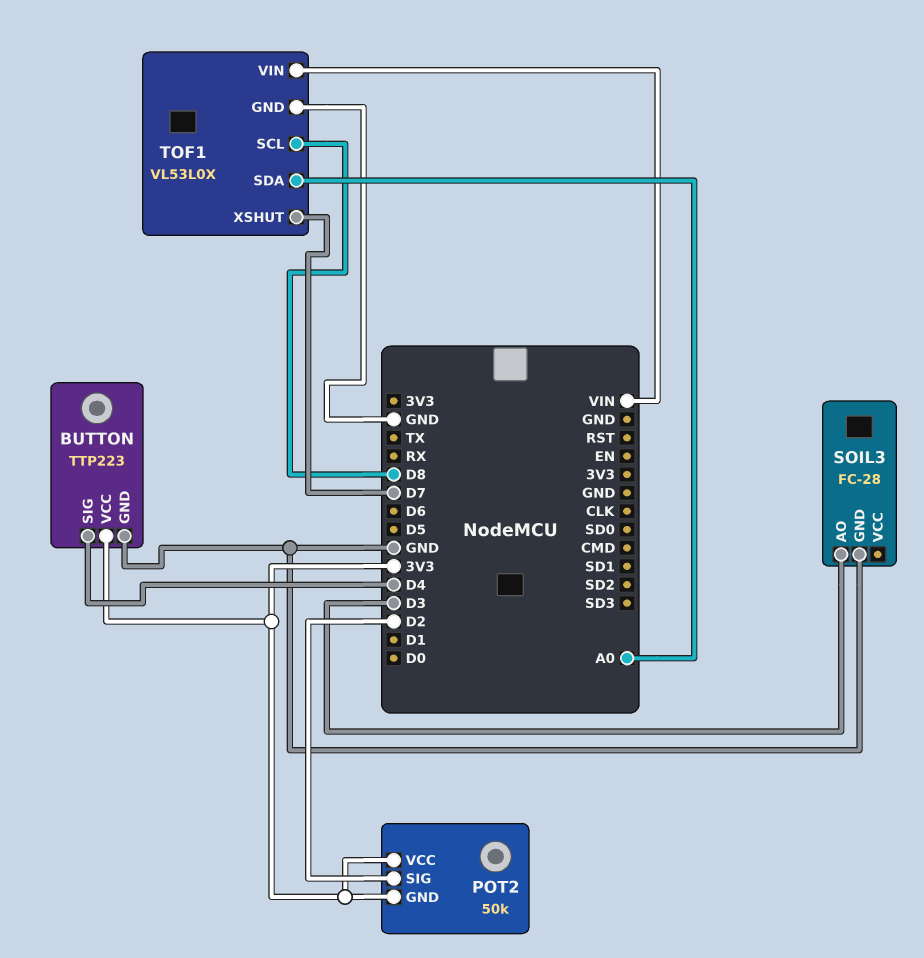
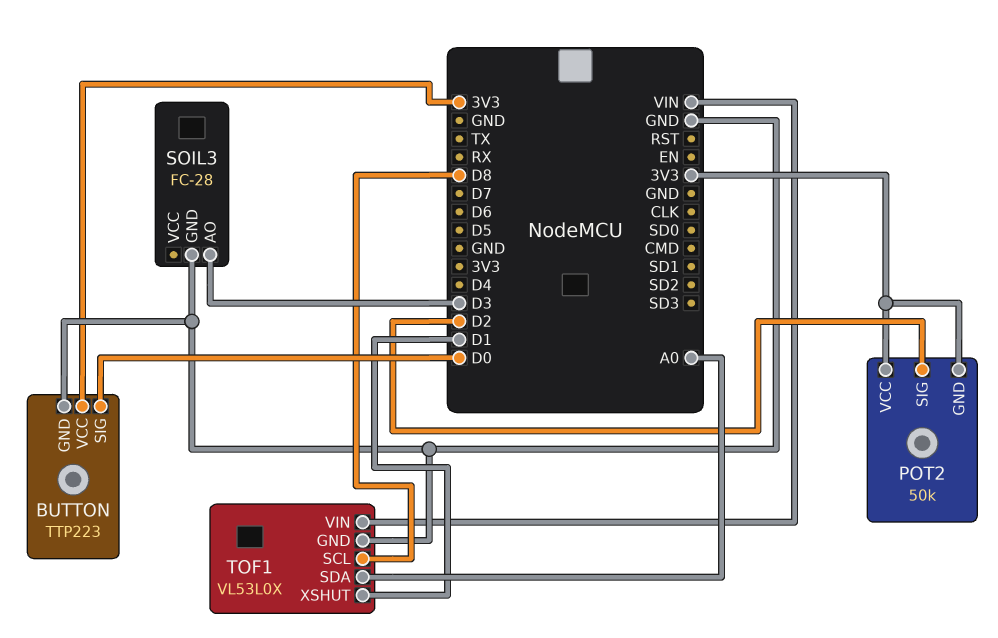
BUTTON pin SIG: D4 -> D0
TOF1 pin XSHUT: D7 -> D1

